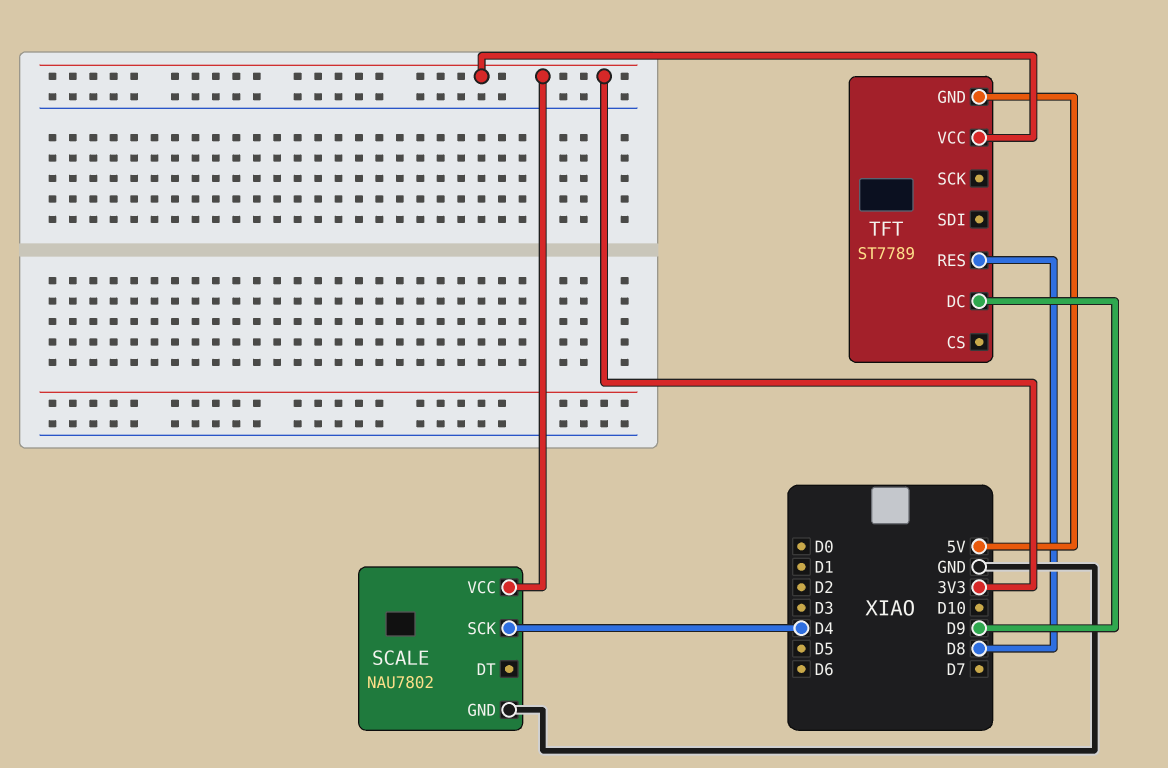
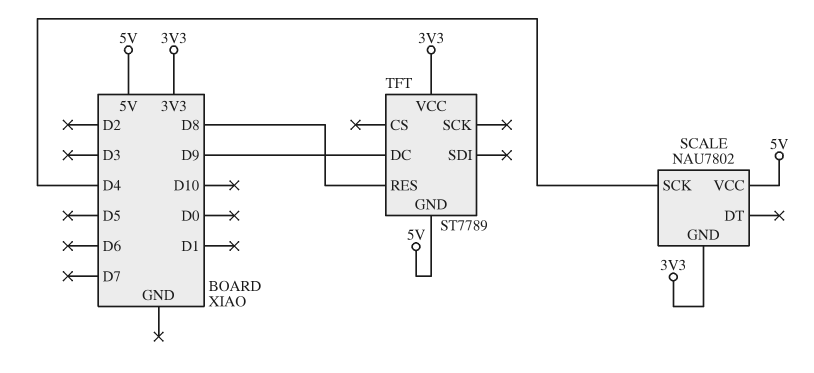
SCALE pin GND: GND -> 3V3
SCALE pin VCC: 3V3 -> 5V

